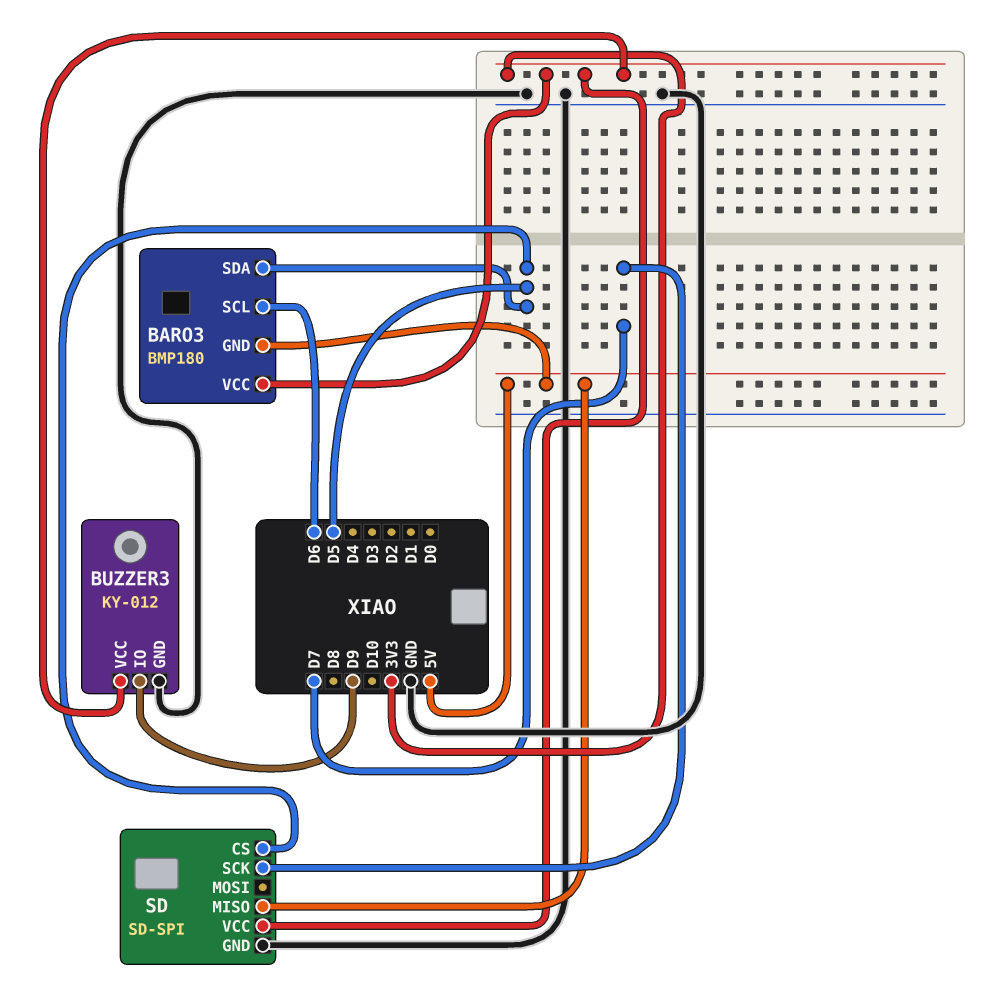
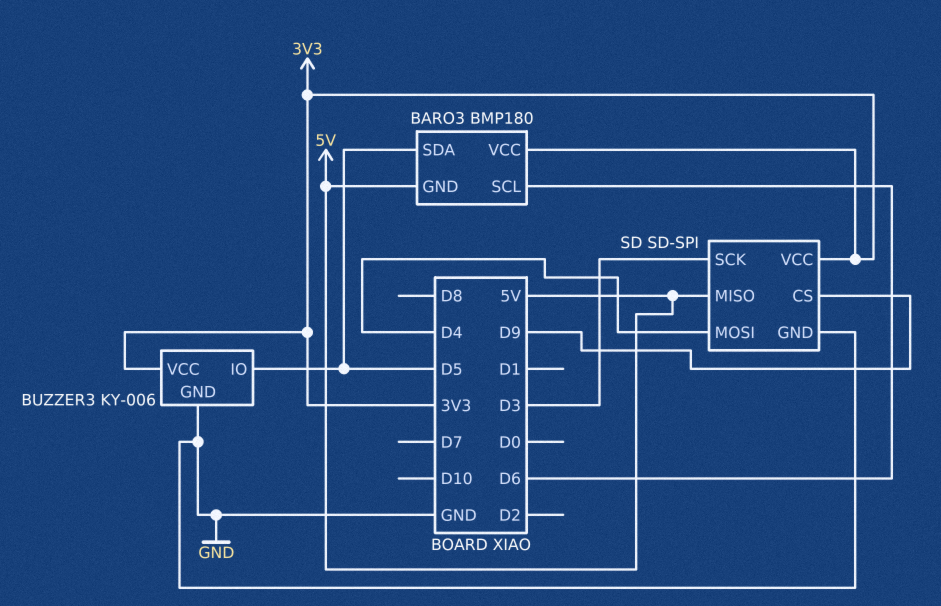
BUZZER3: KY-012 -> KY-006
BUZZER3 pin IO: D9 -> D5
SD pin CS: D5 -> D9
SD pin MOSI: none -> D4
SD pin SCK: D7 -> D3

